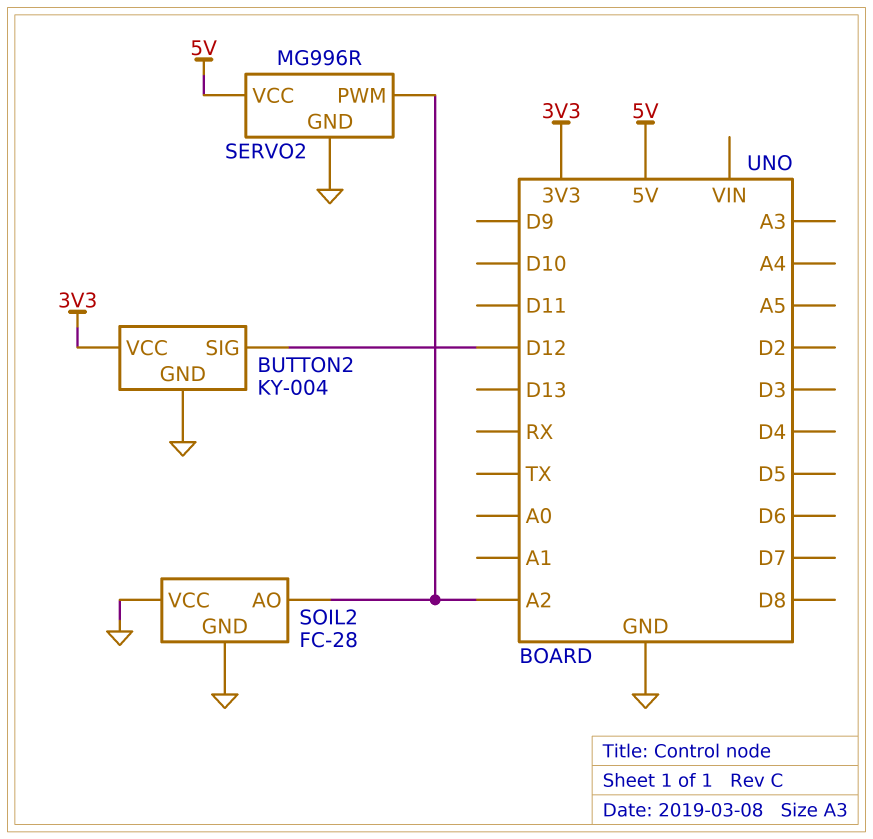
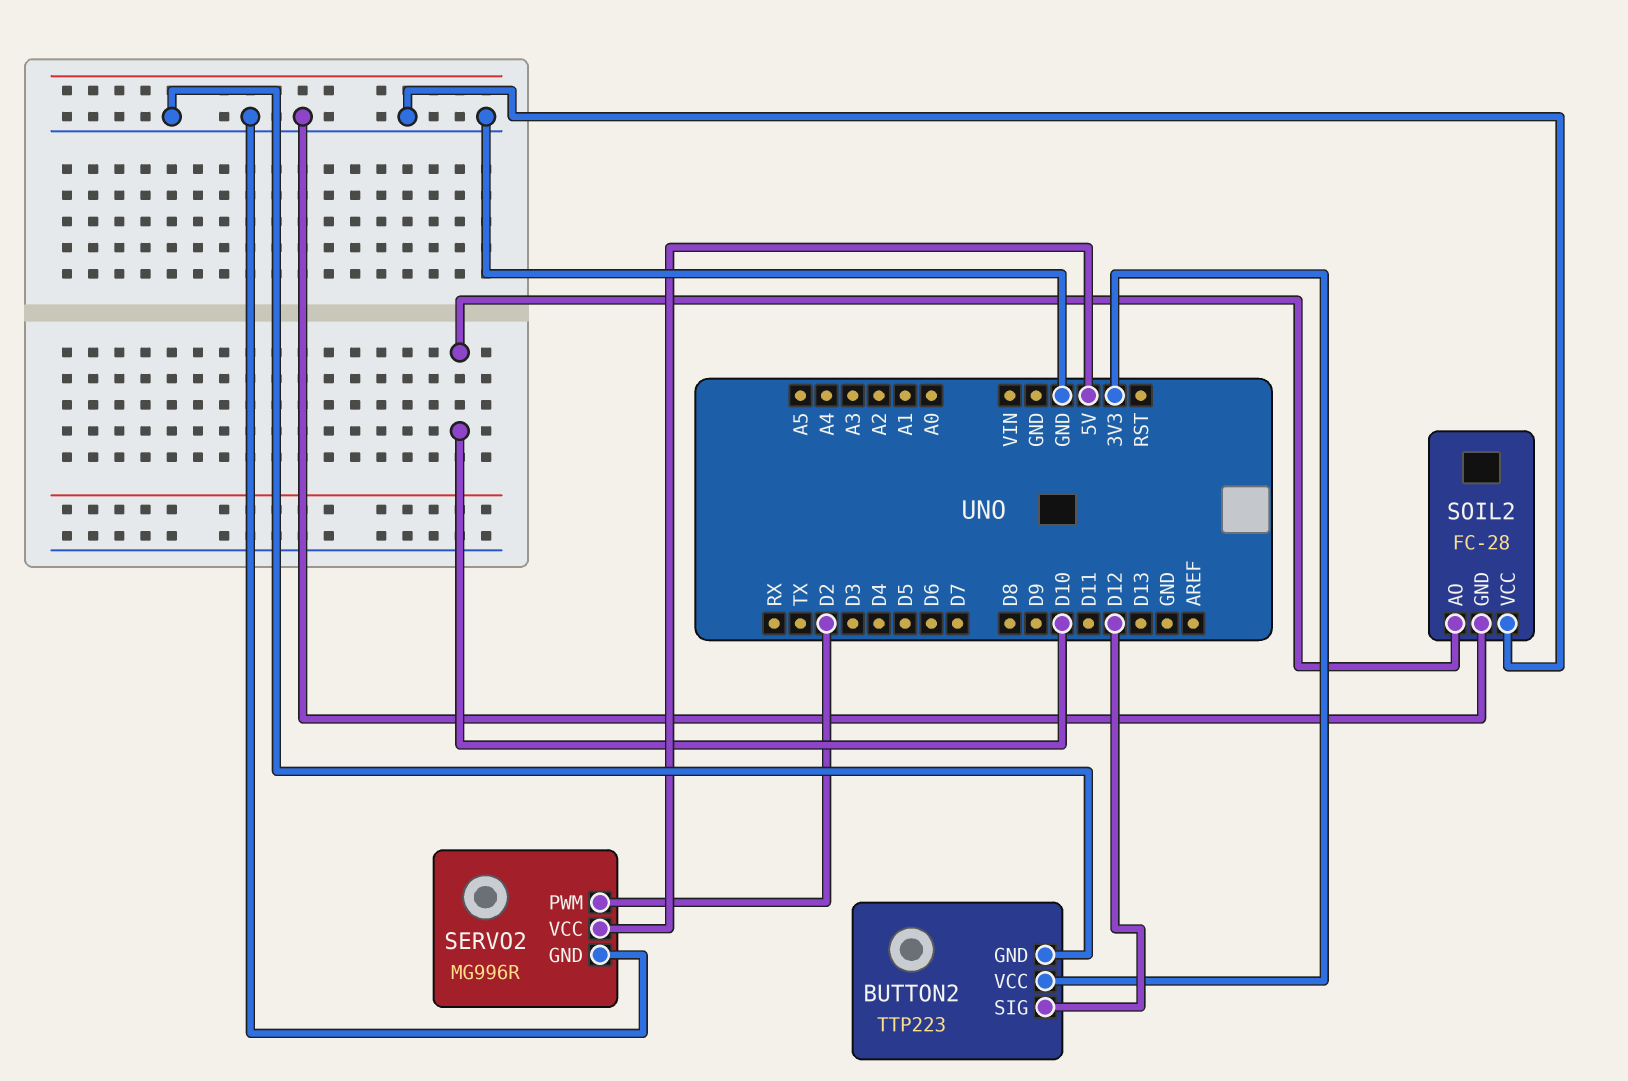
BUTTON2: KY-004 -> TTP223
SERVO2 pin PWM: A2 -> D2
SOIL2 pin AO: A2 -> D10

